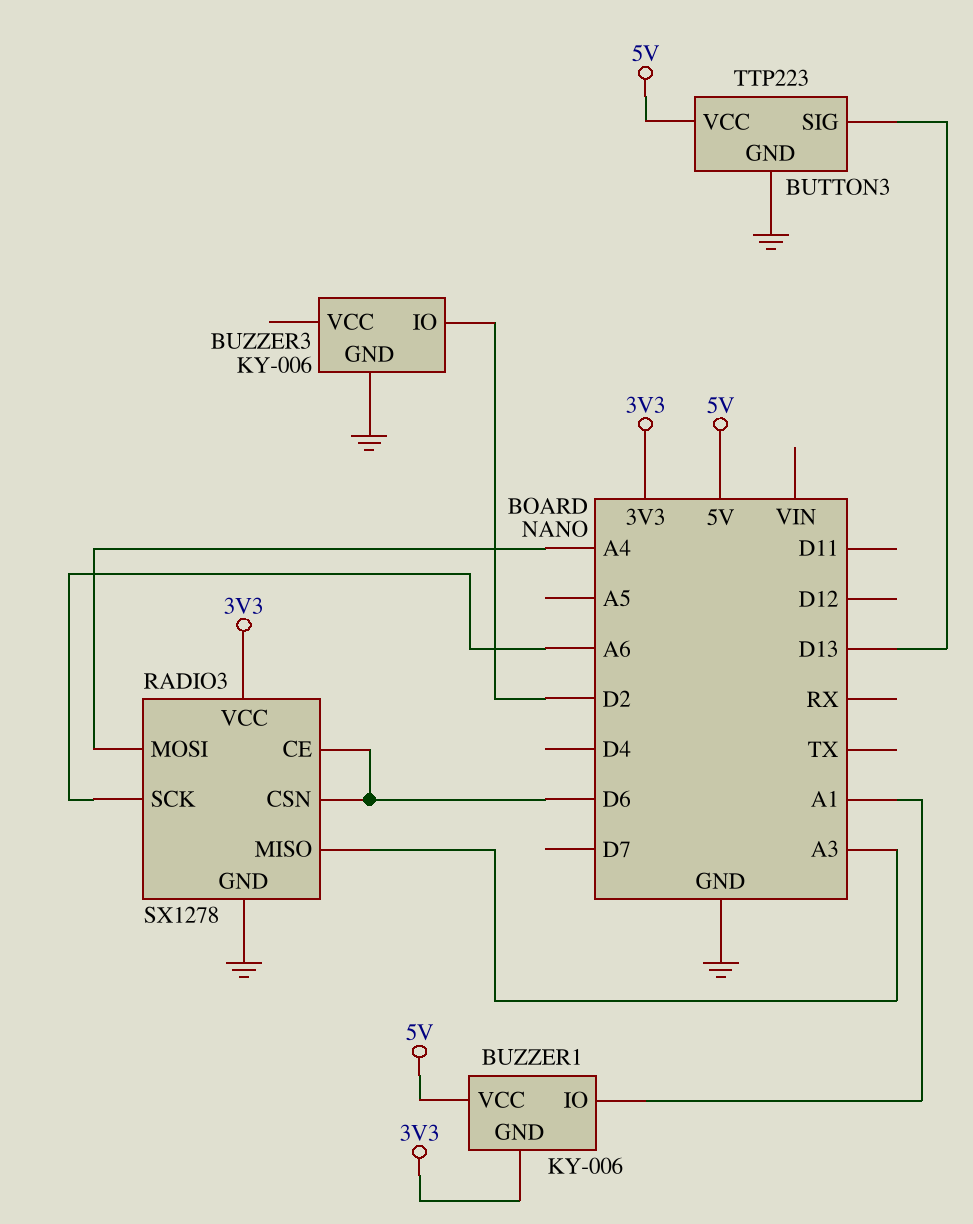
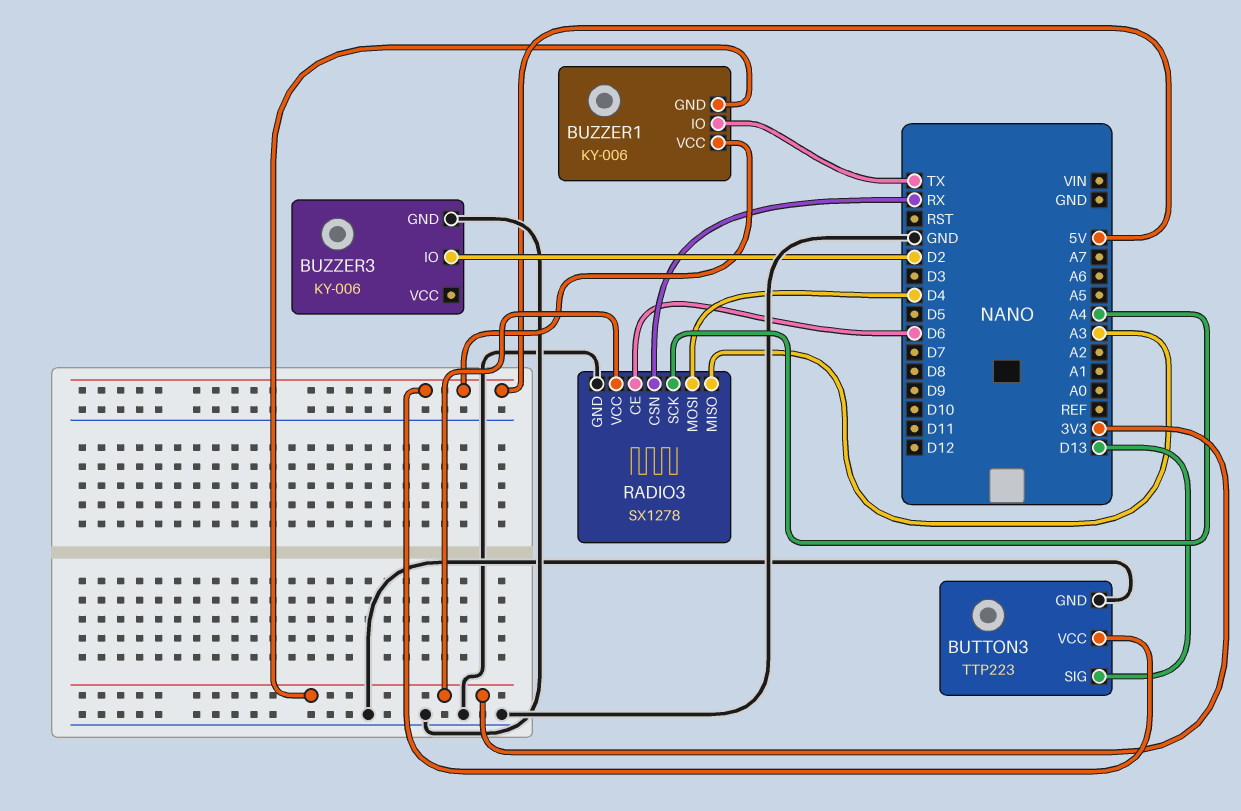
BUZZER1 pin IO: A1 -> TX
RADIO3 pin CSN: D6 -> RX
RADIO3 pin MOSI: A4 -> D4
RADIO3 pin SCK: A6 -> A4

